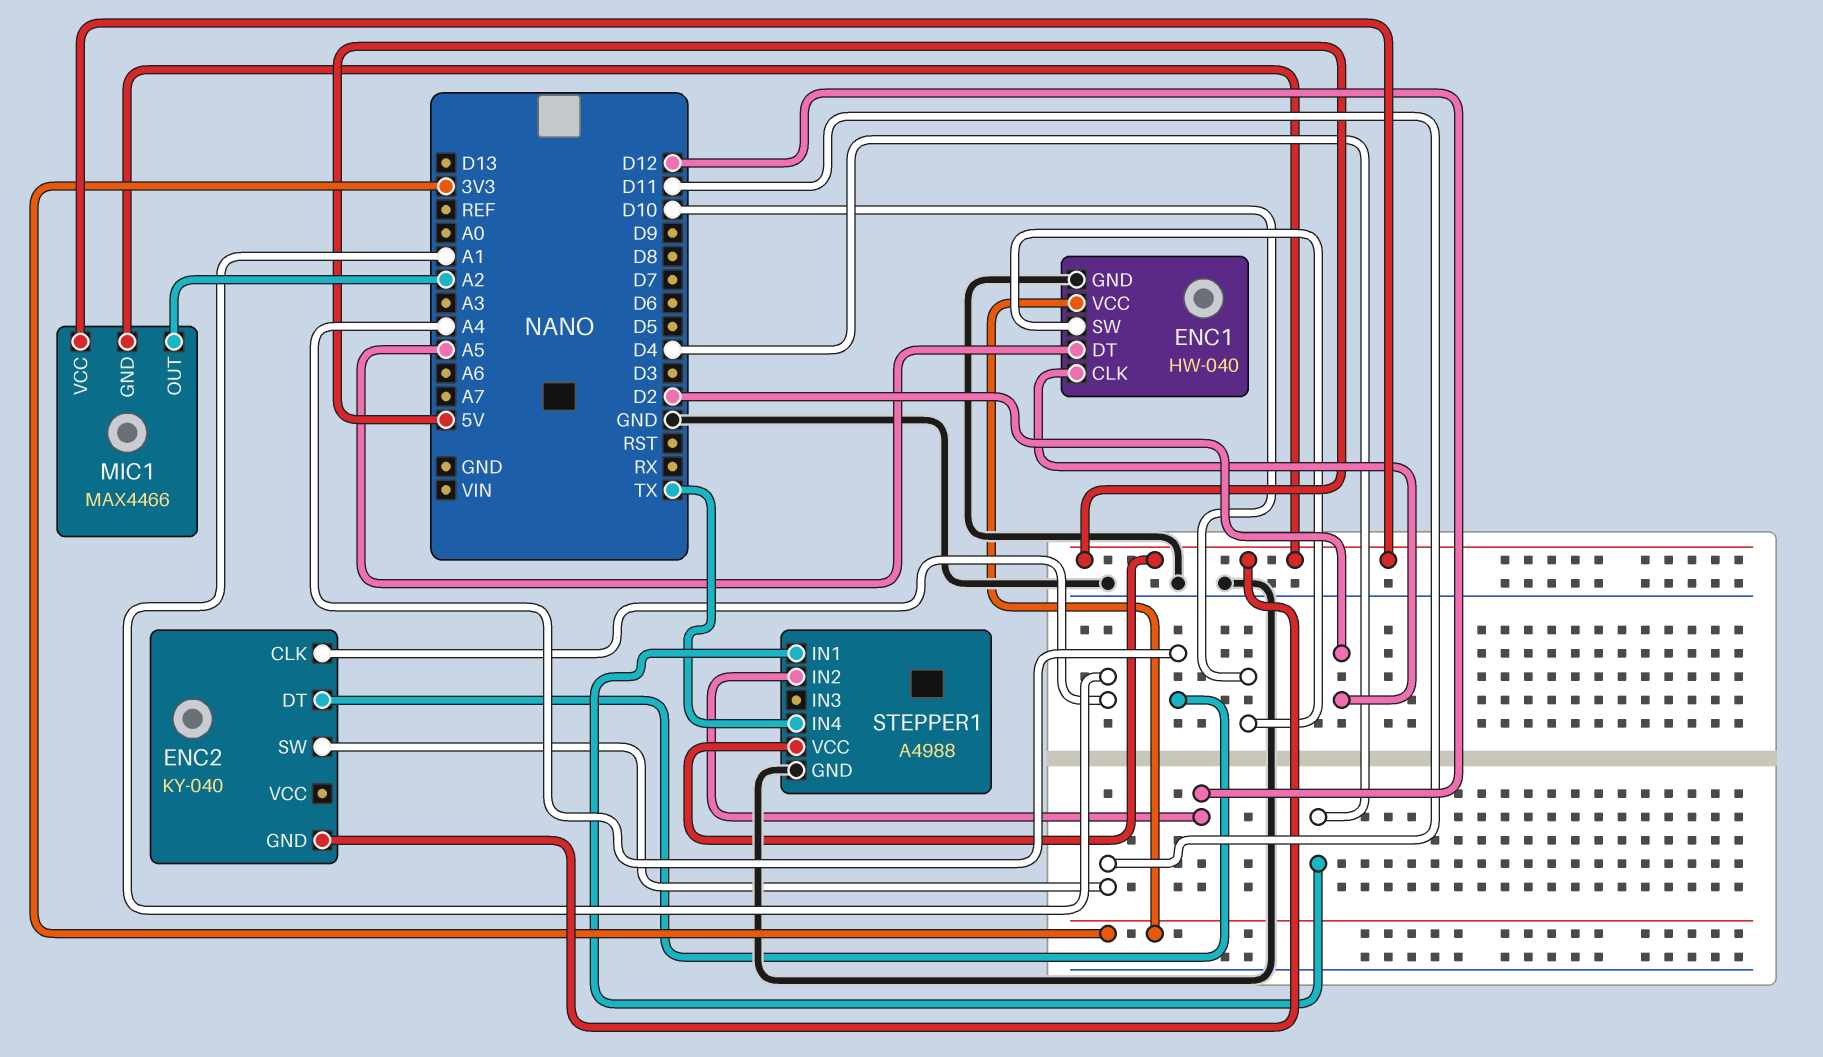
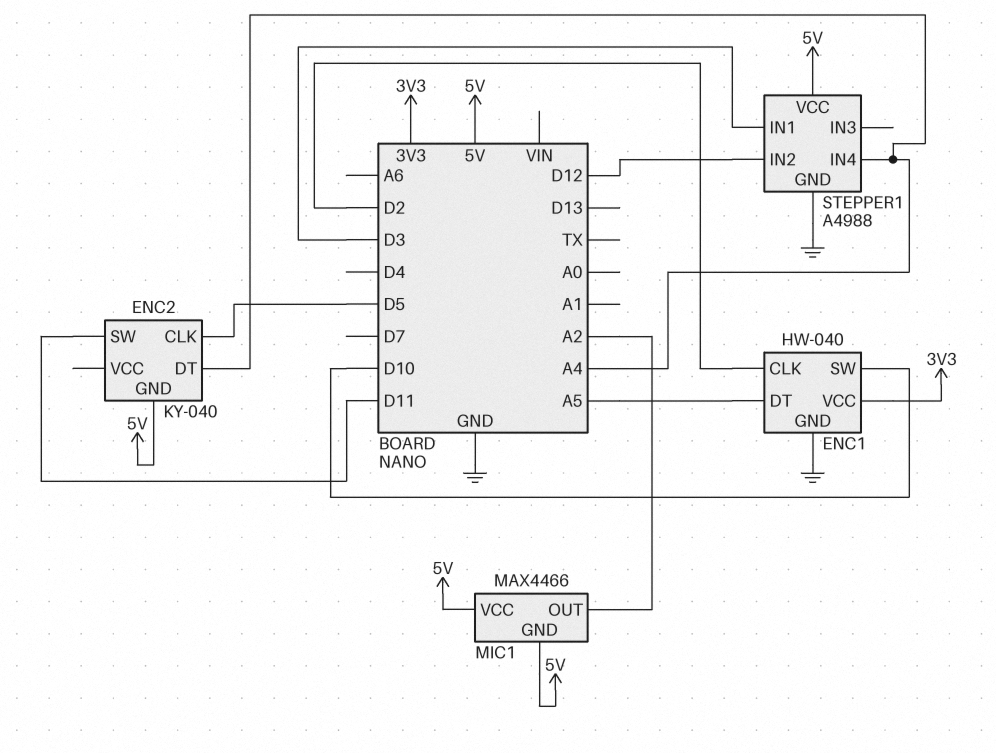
ENC2 pin CLK: A1 -> D5
STEPPER1 pin IN1: D4 -> D3
STEPPER1 pin IN4: TX -> A4

